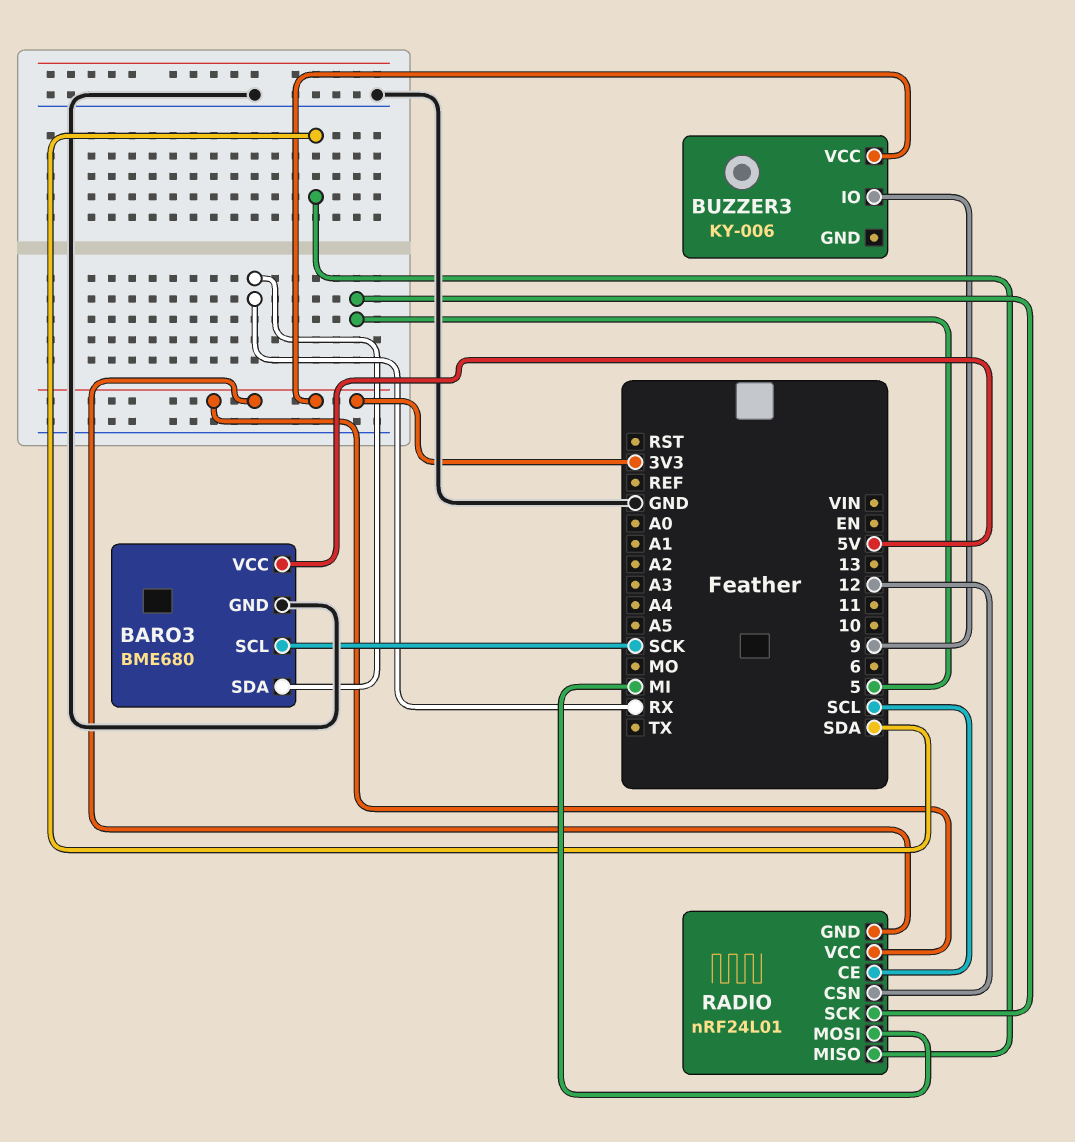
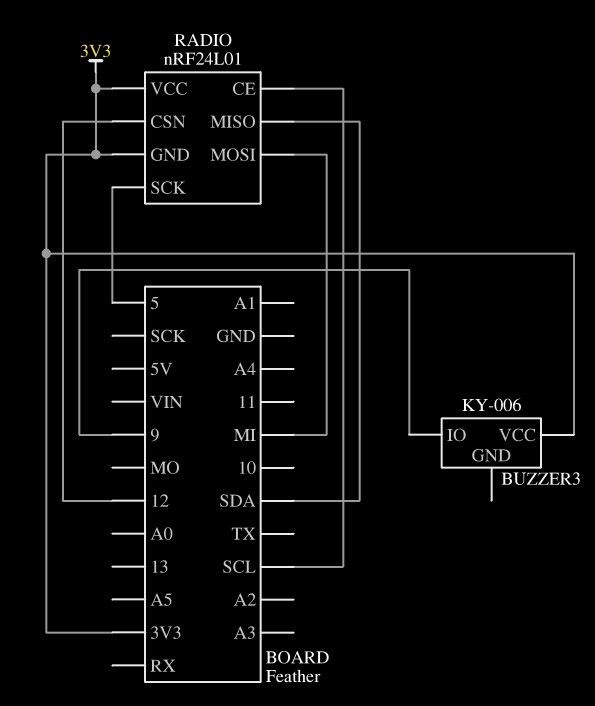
BARO3: BME680 -> none
BARO3 pin GND: GND -> none
BARO3 pin SCL: SCK -> none
BARO3 pin SDA: RX -> none
BARO3 pin VCC: 5V -> none

